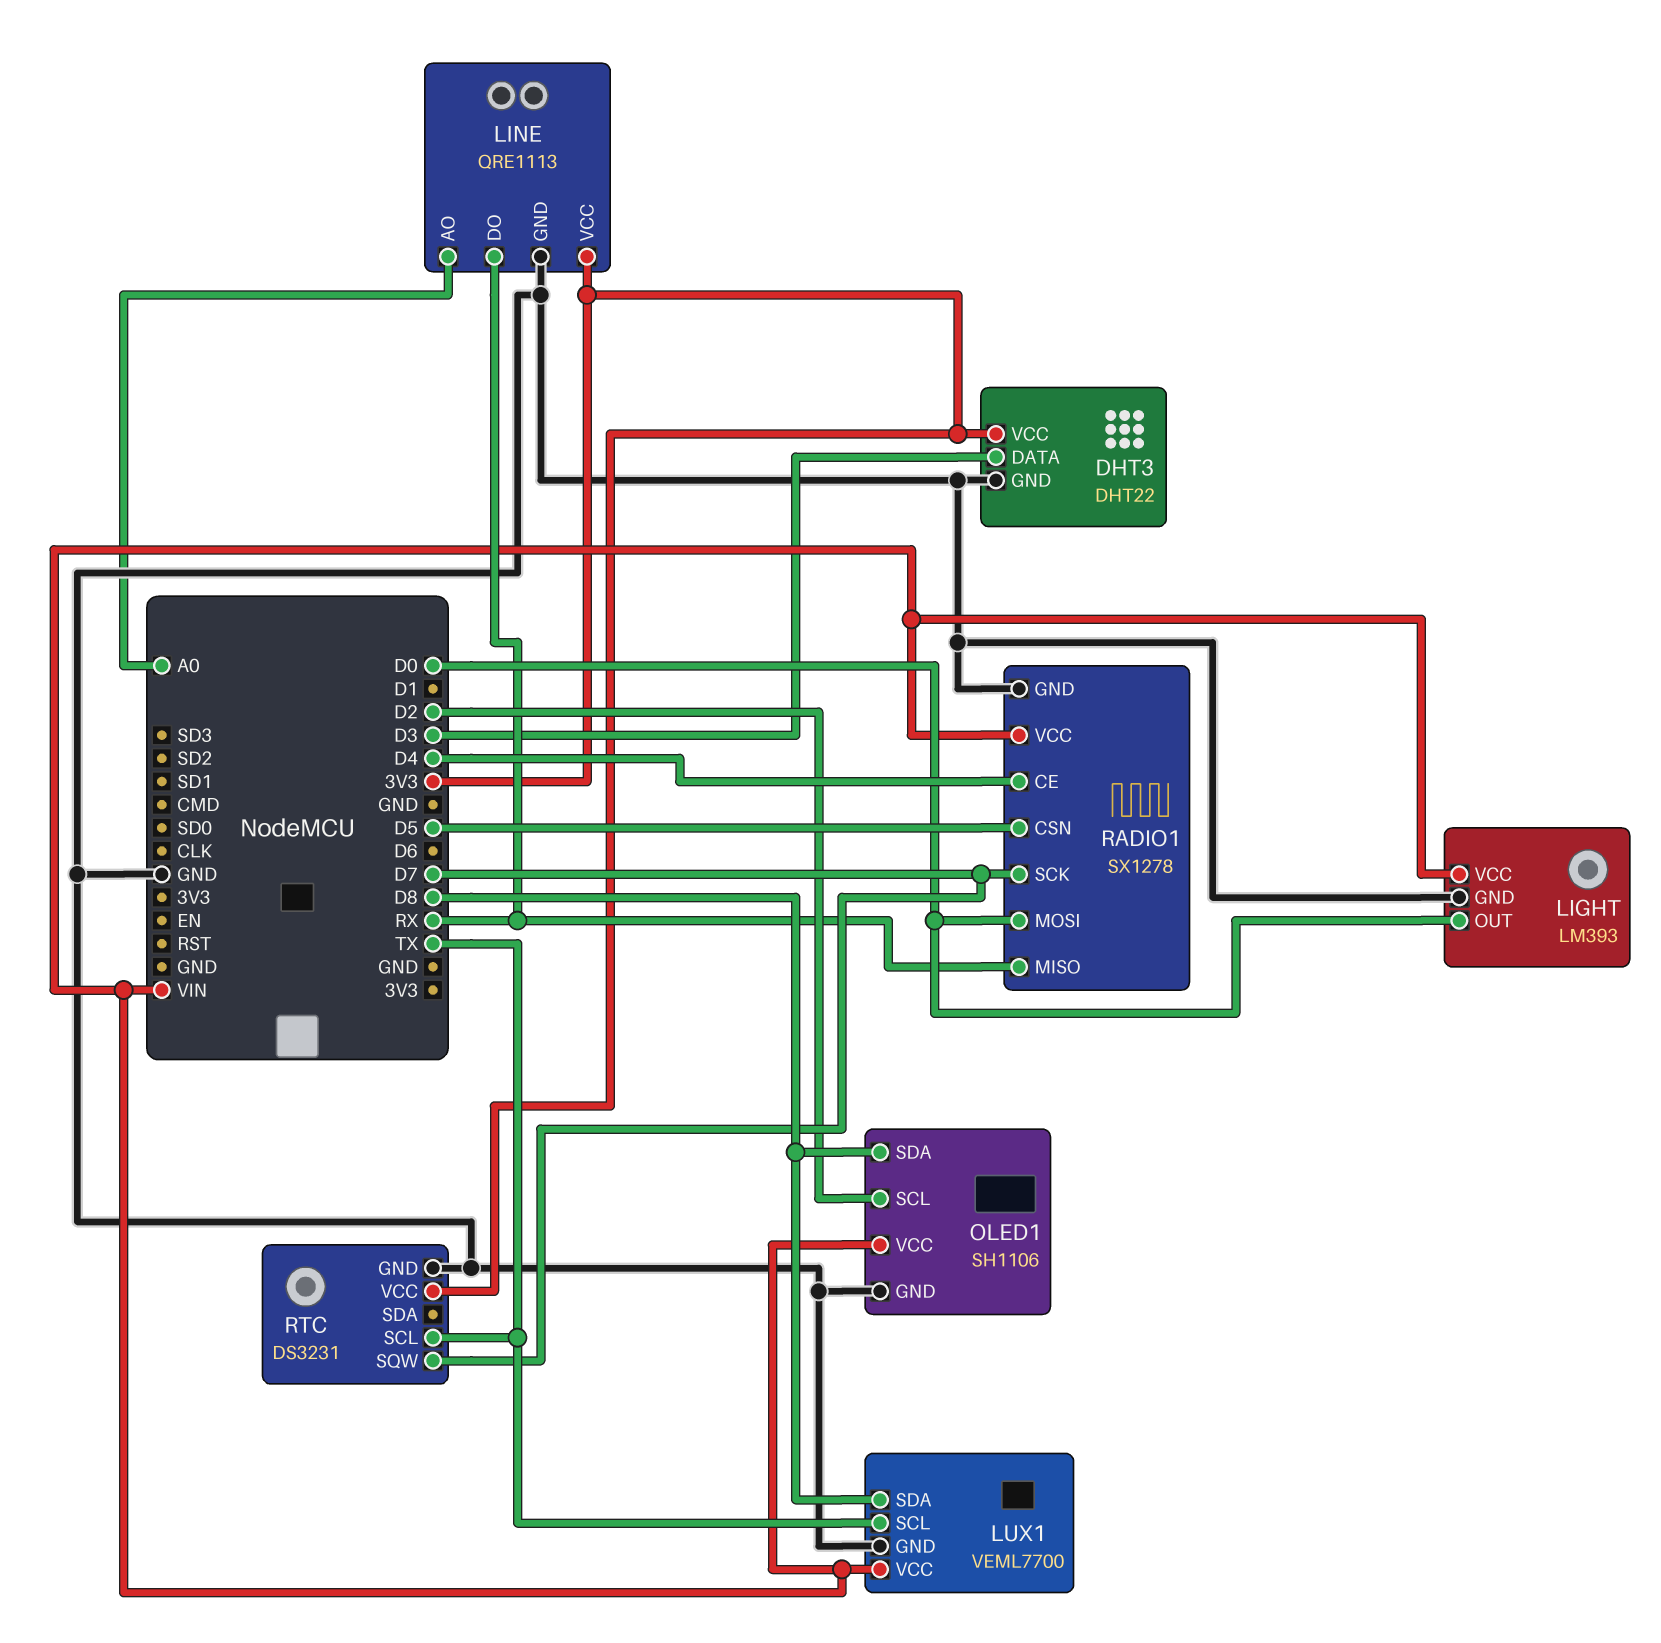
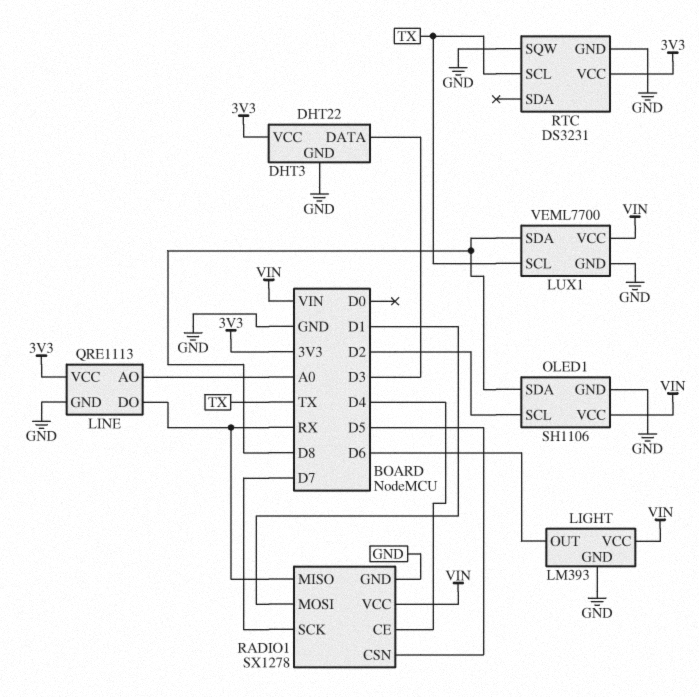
LIGHT pin OUT: D0 -> D6
RADIO1 pin MOSI: D0 -> D1
RTC pin SQW: D7 -> GND

